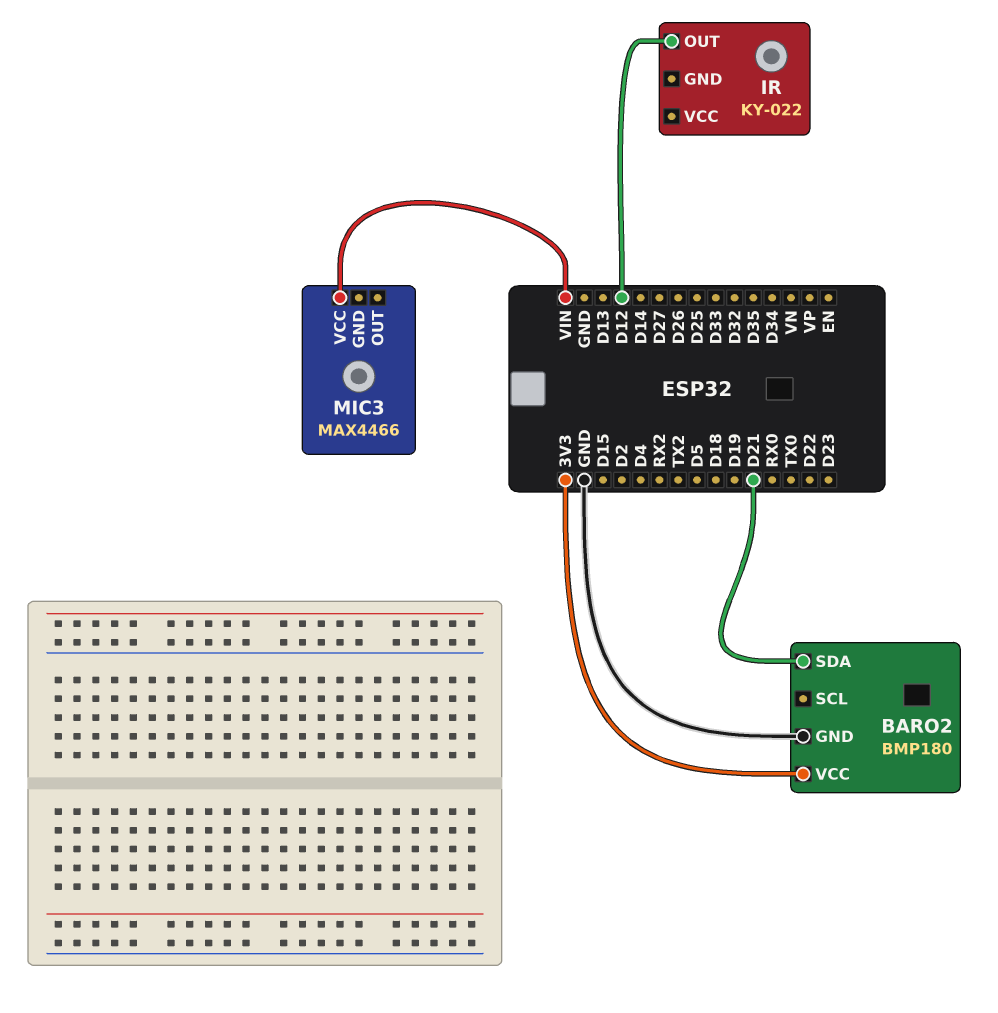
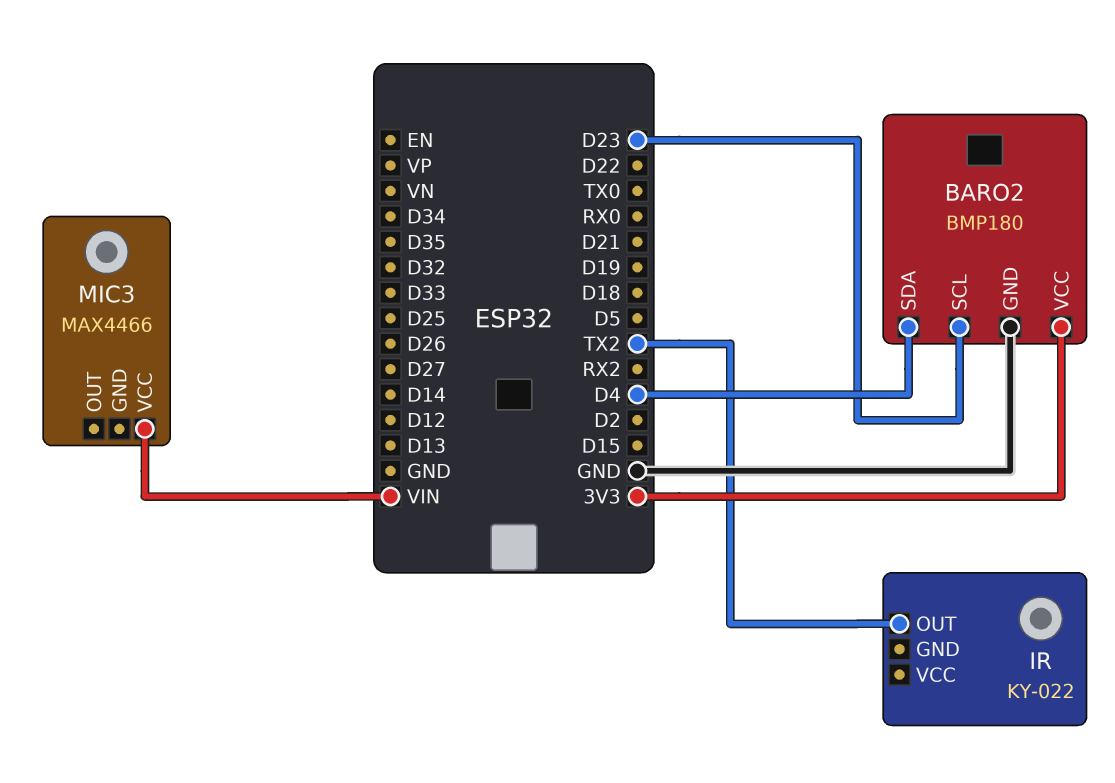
BARO2 pin SCL: none -> D23
BARO2 pin SDA: D21 -> D4
IR pin OUT: D12 -> TX2

